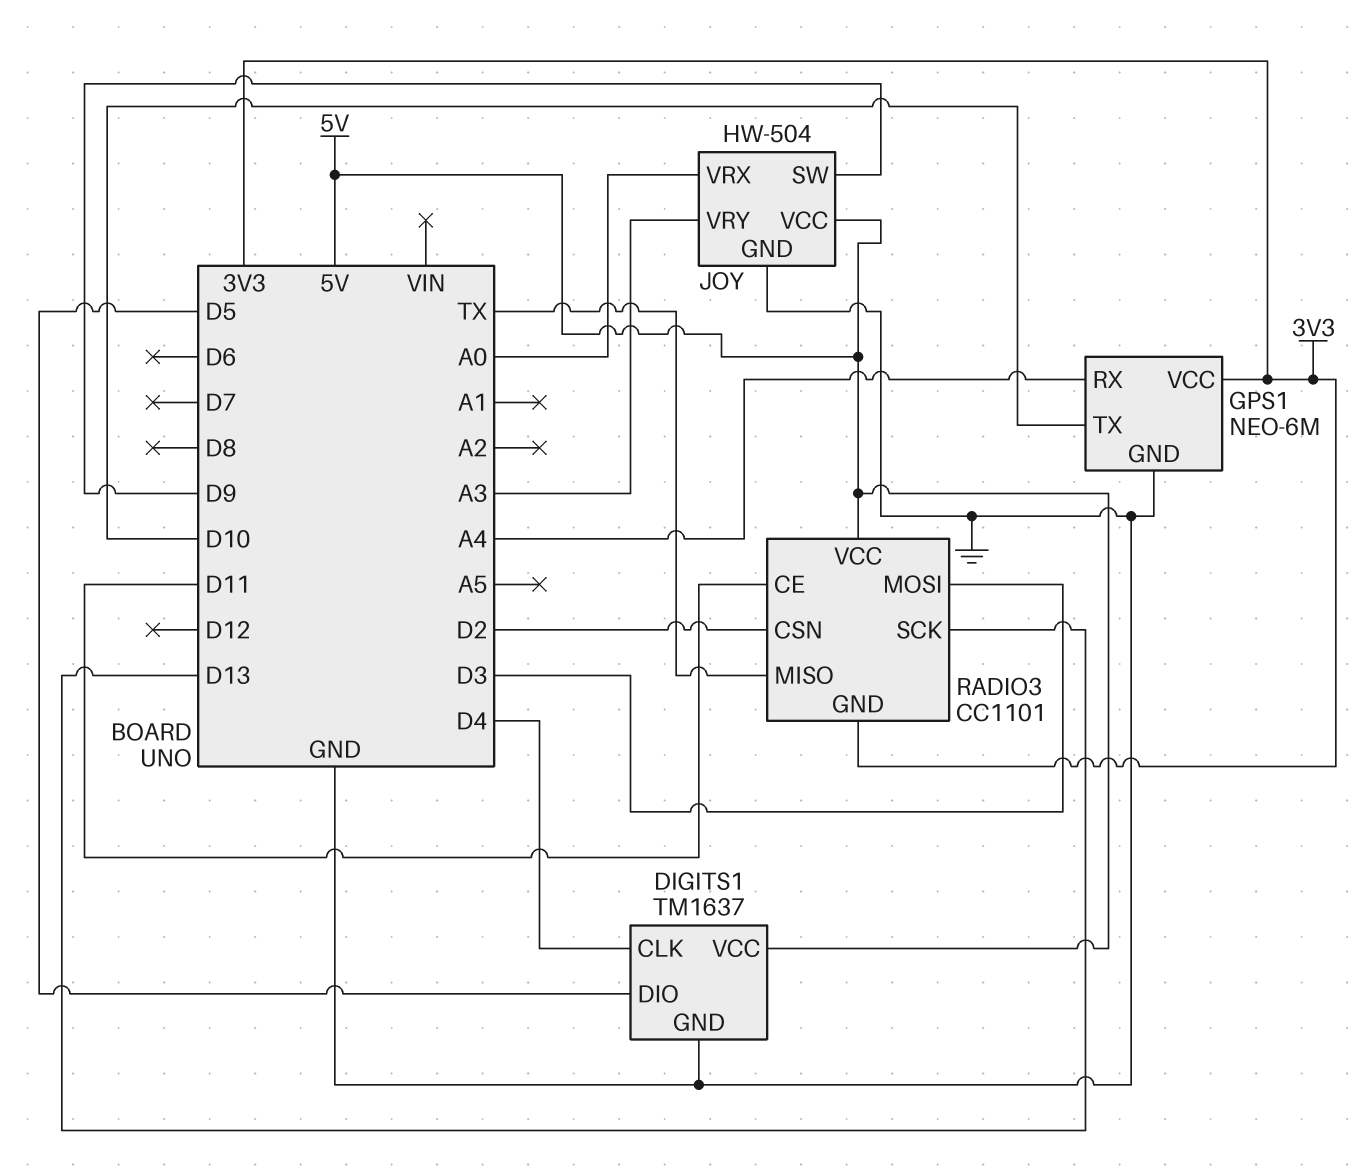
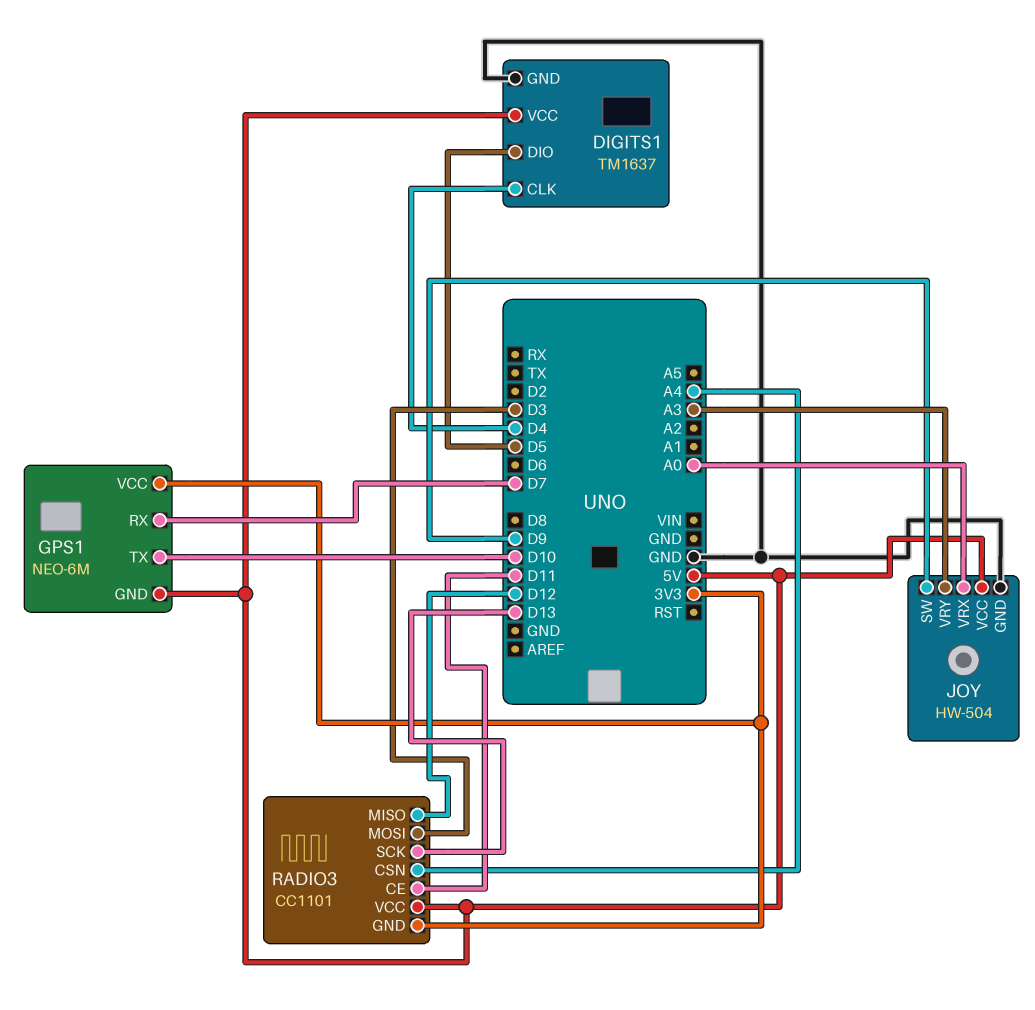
GPS1 pin GND: GND -> 5V
GPS1 pin RX: A4 -> D7
RADIO3 pin CSN: D2 -> A4
RADIO3 pin MISO: TX -> D12

